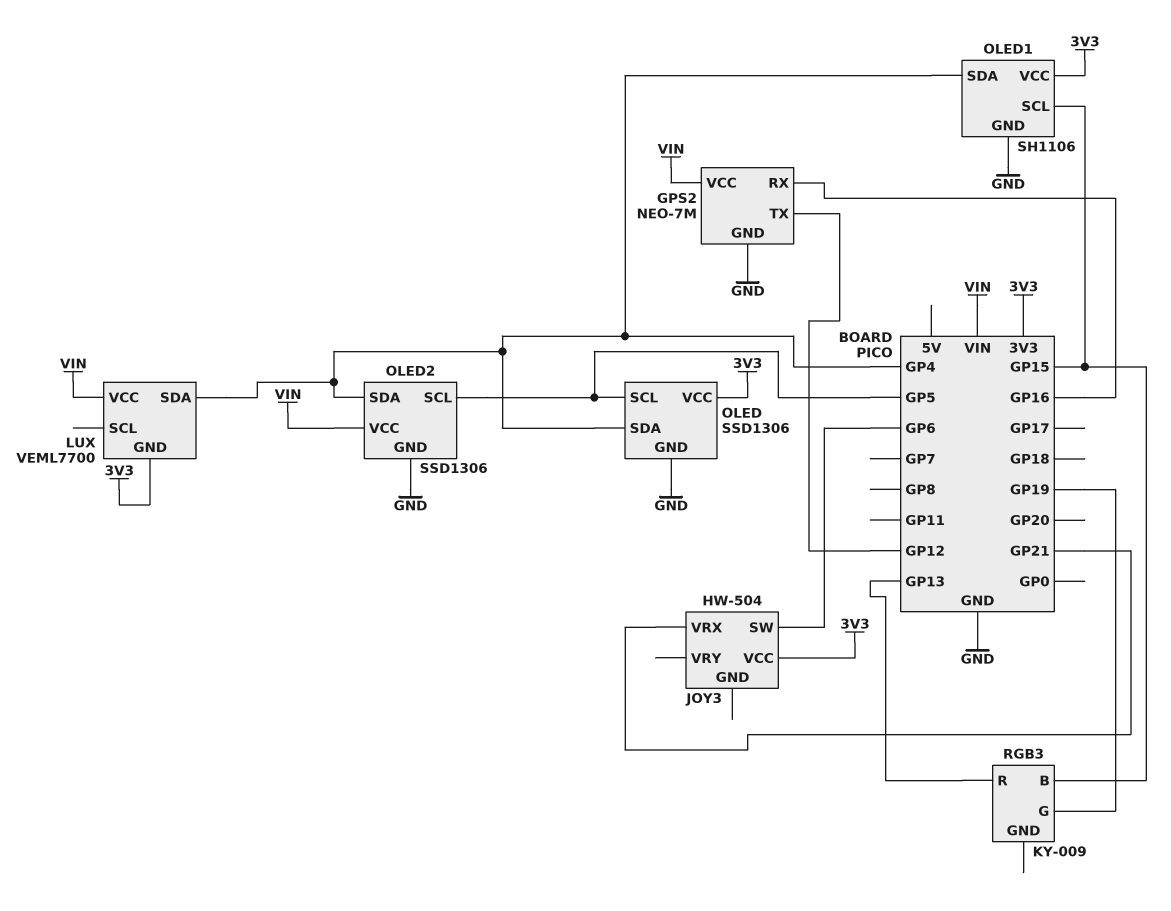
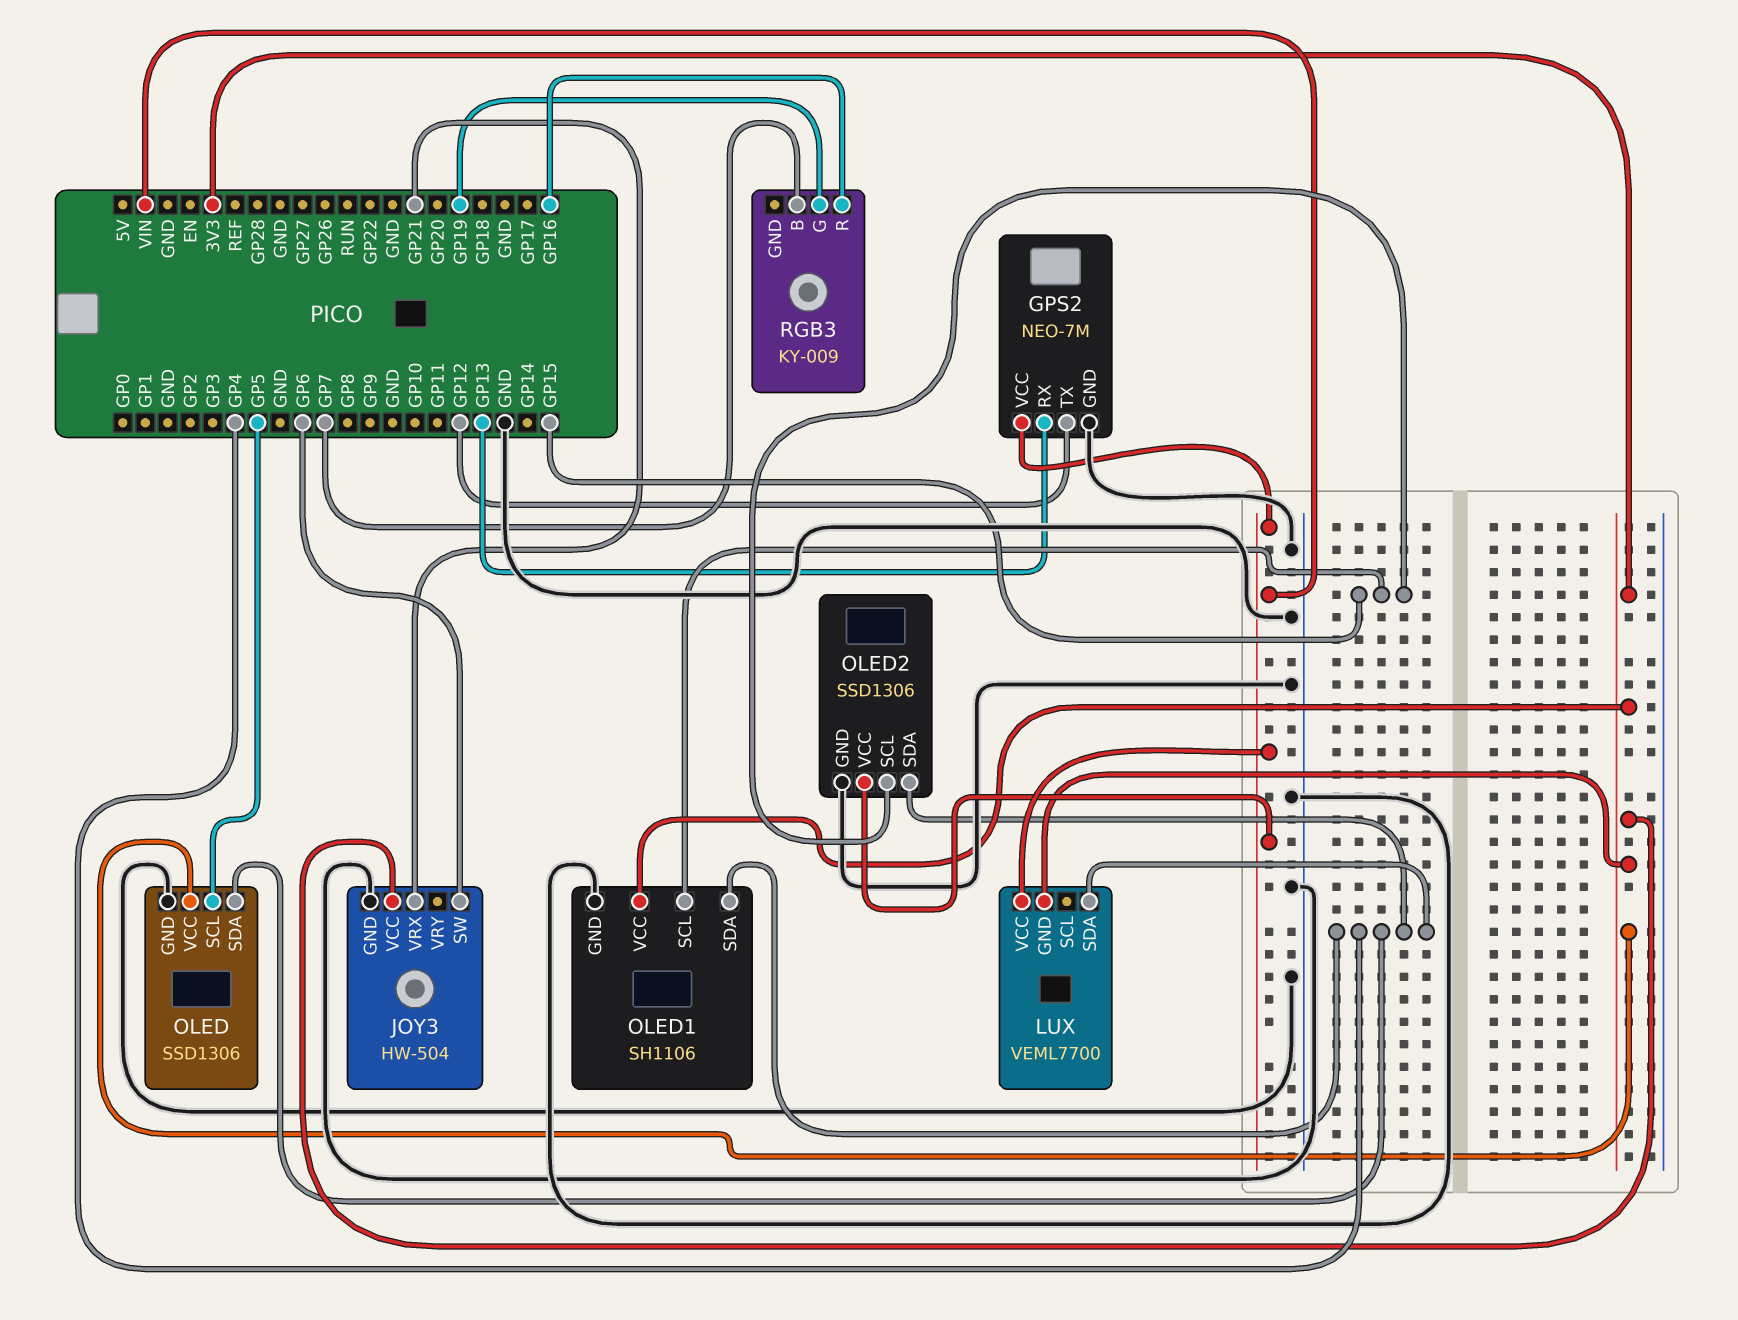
GPS2 pin RX: GP16 -> GP13
JOY3 pin GND: none -> GND
OLED2 pin SCL: GP5 -> GP15
RGB3 pin B: GP15 -> GP7
RGB3 pin R: GP13 -> GP16

